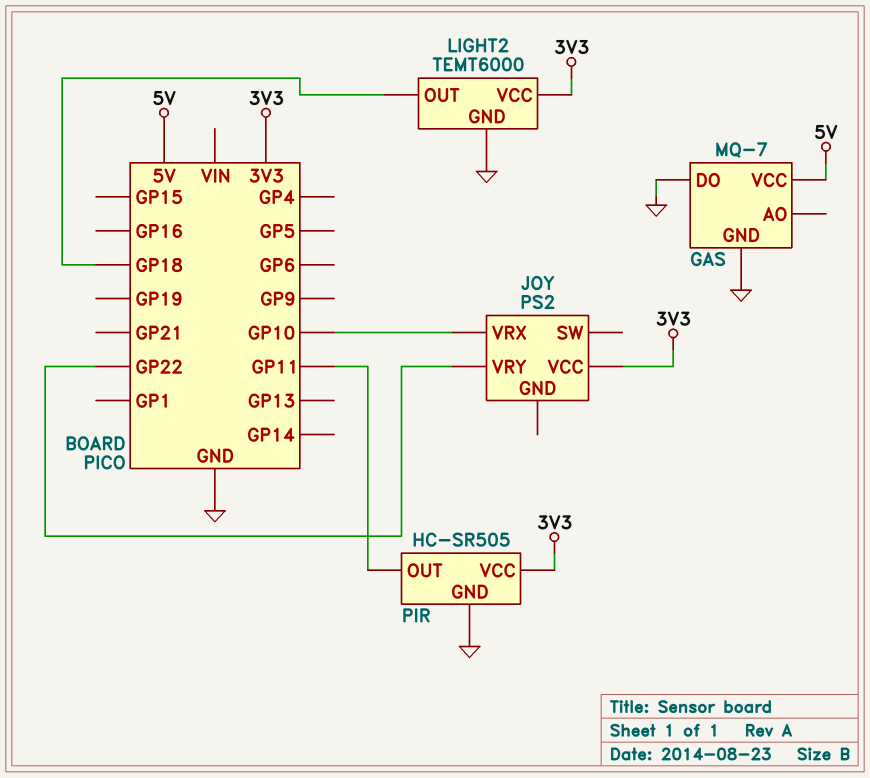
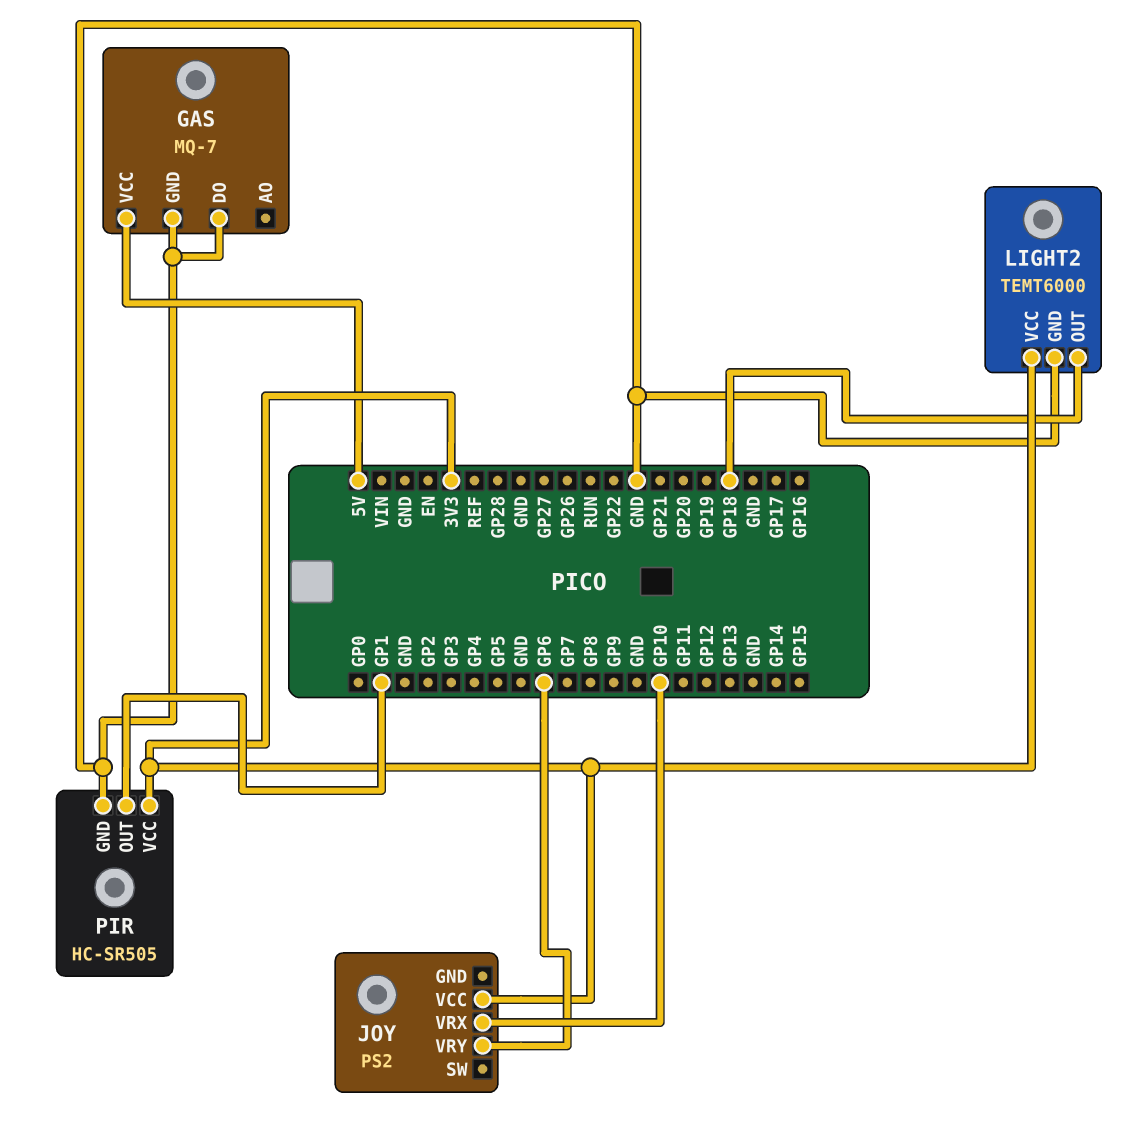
JOY pin VRY: GP22 -> GP6
PIR pin OUT: GP11 -> GP1

